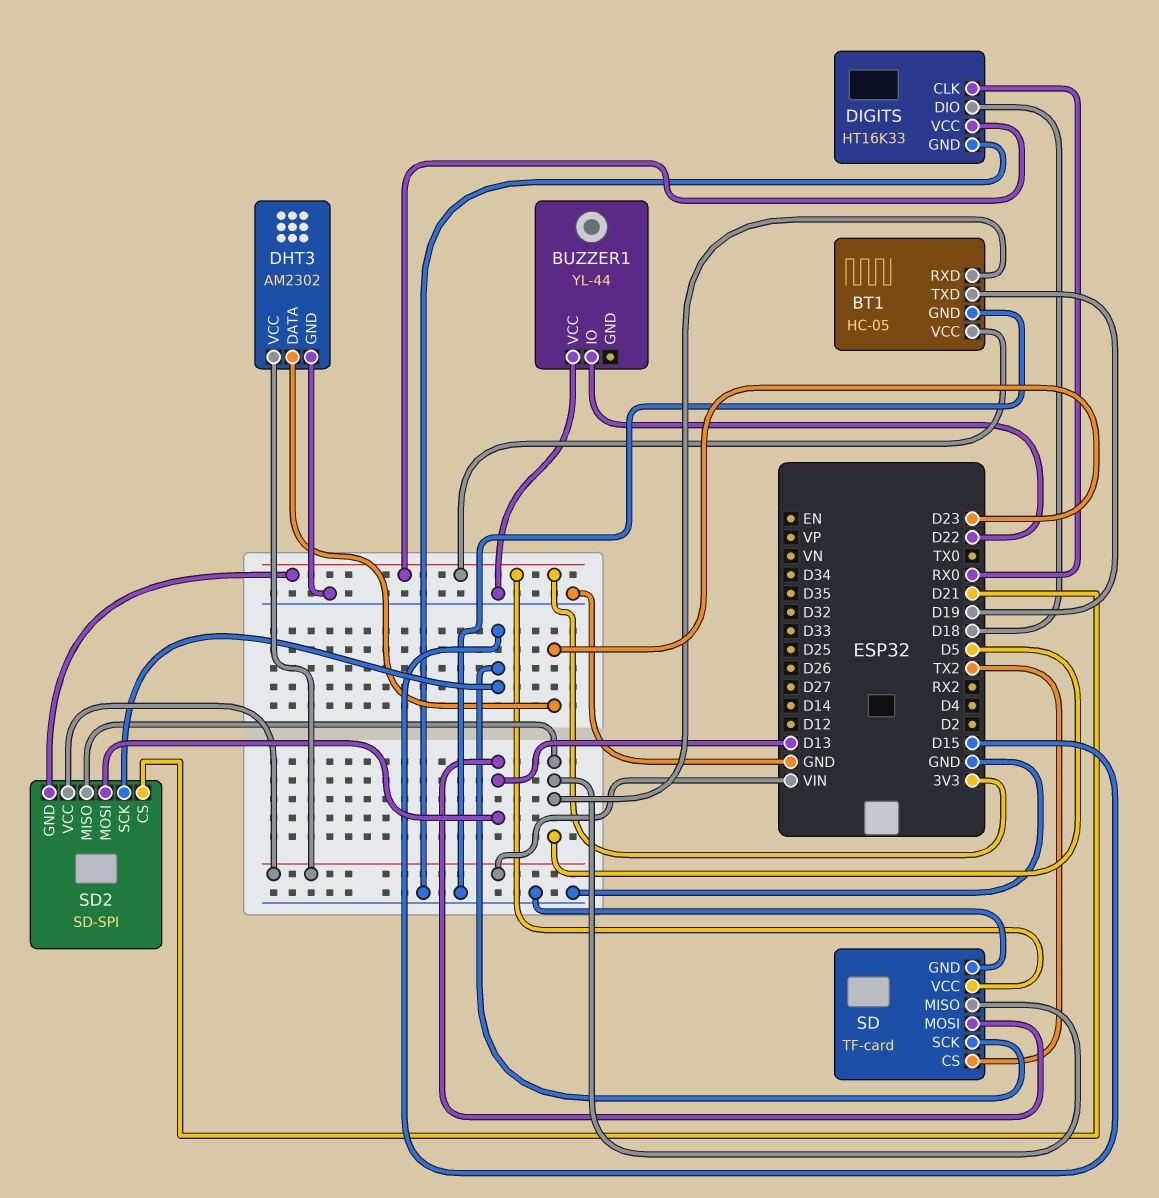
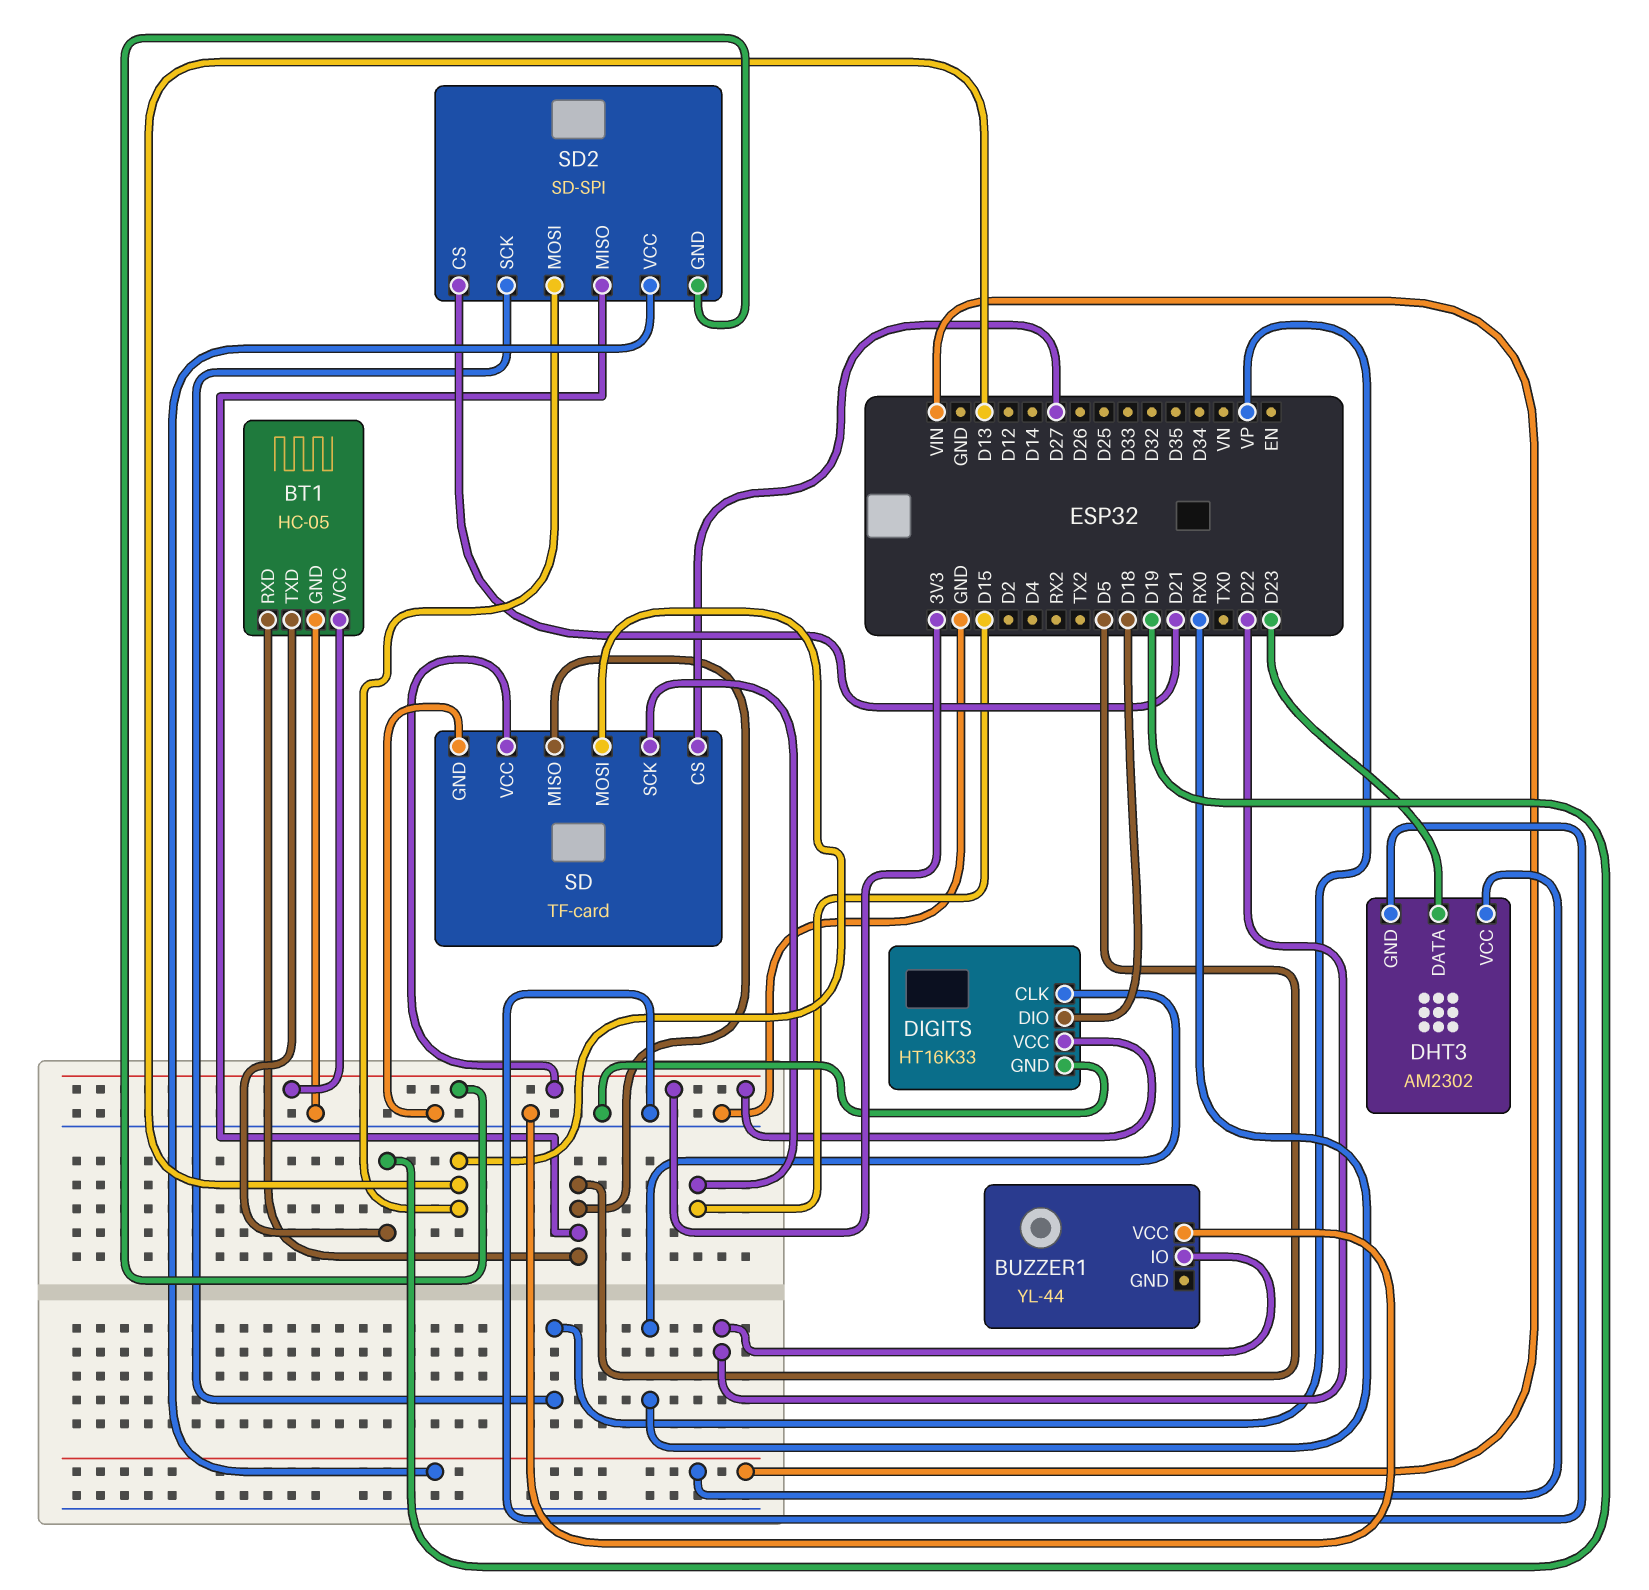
SD pin CS: TX2 -> D27
SD2 pin SCK: D15 -> VP

